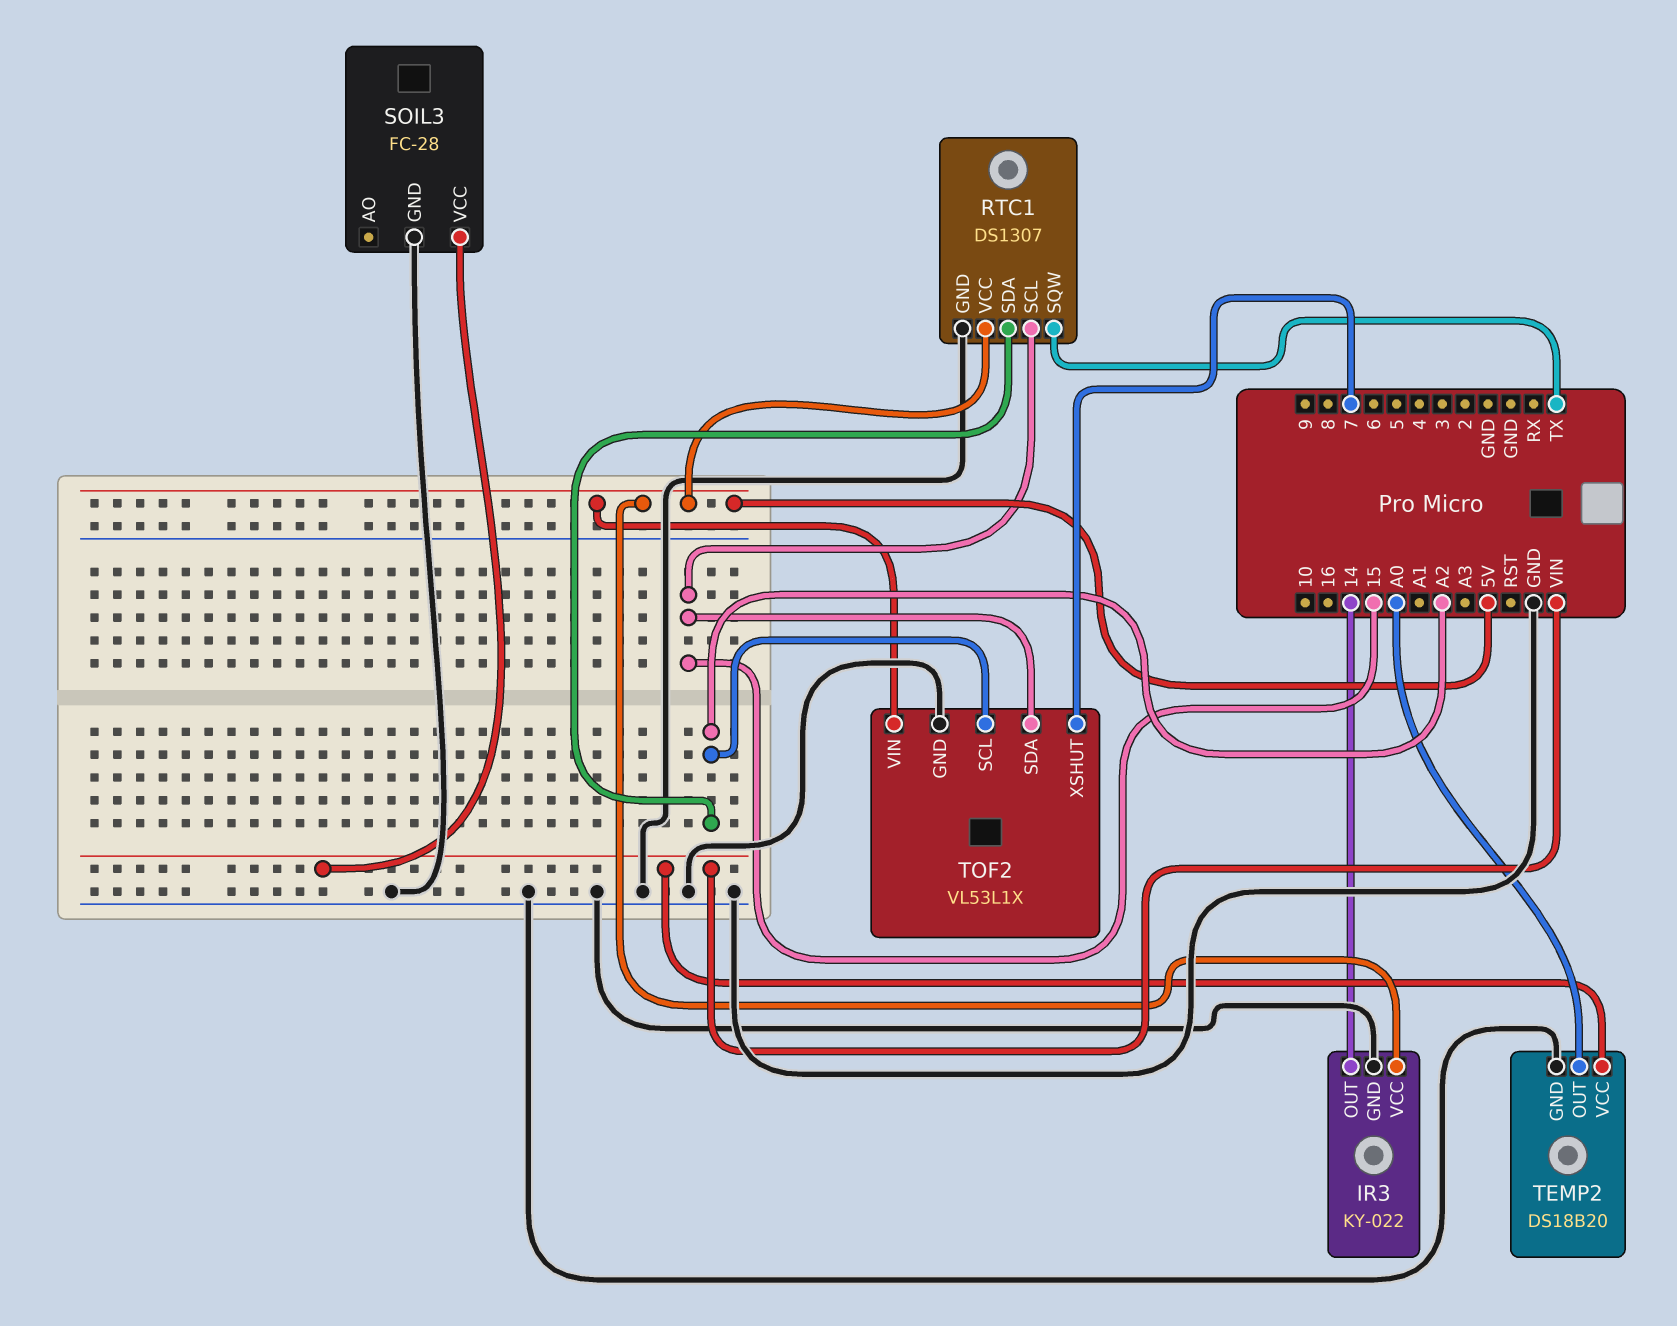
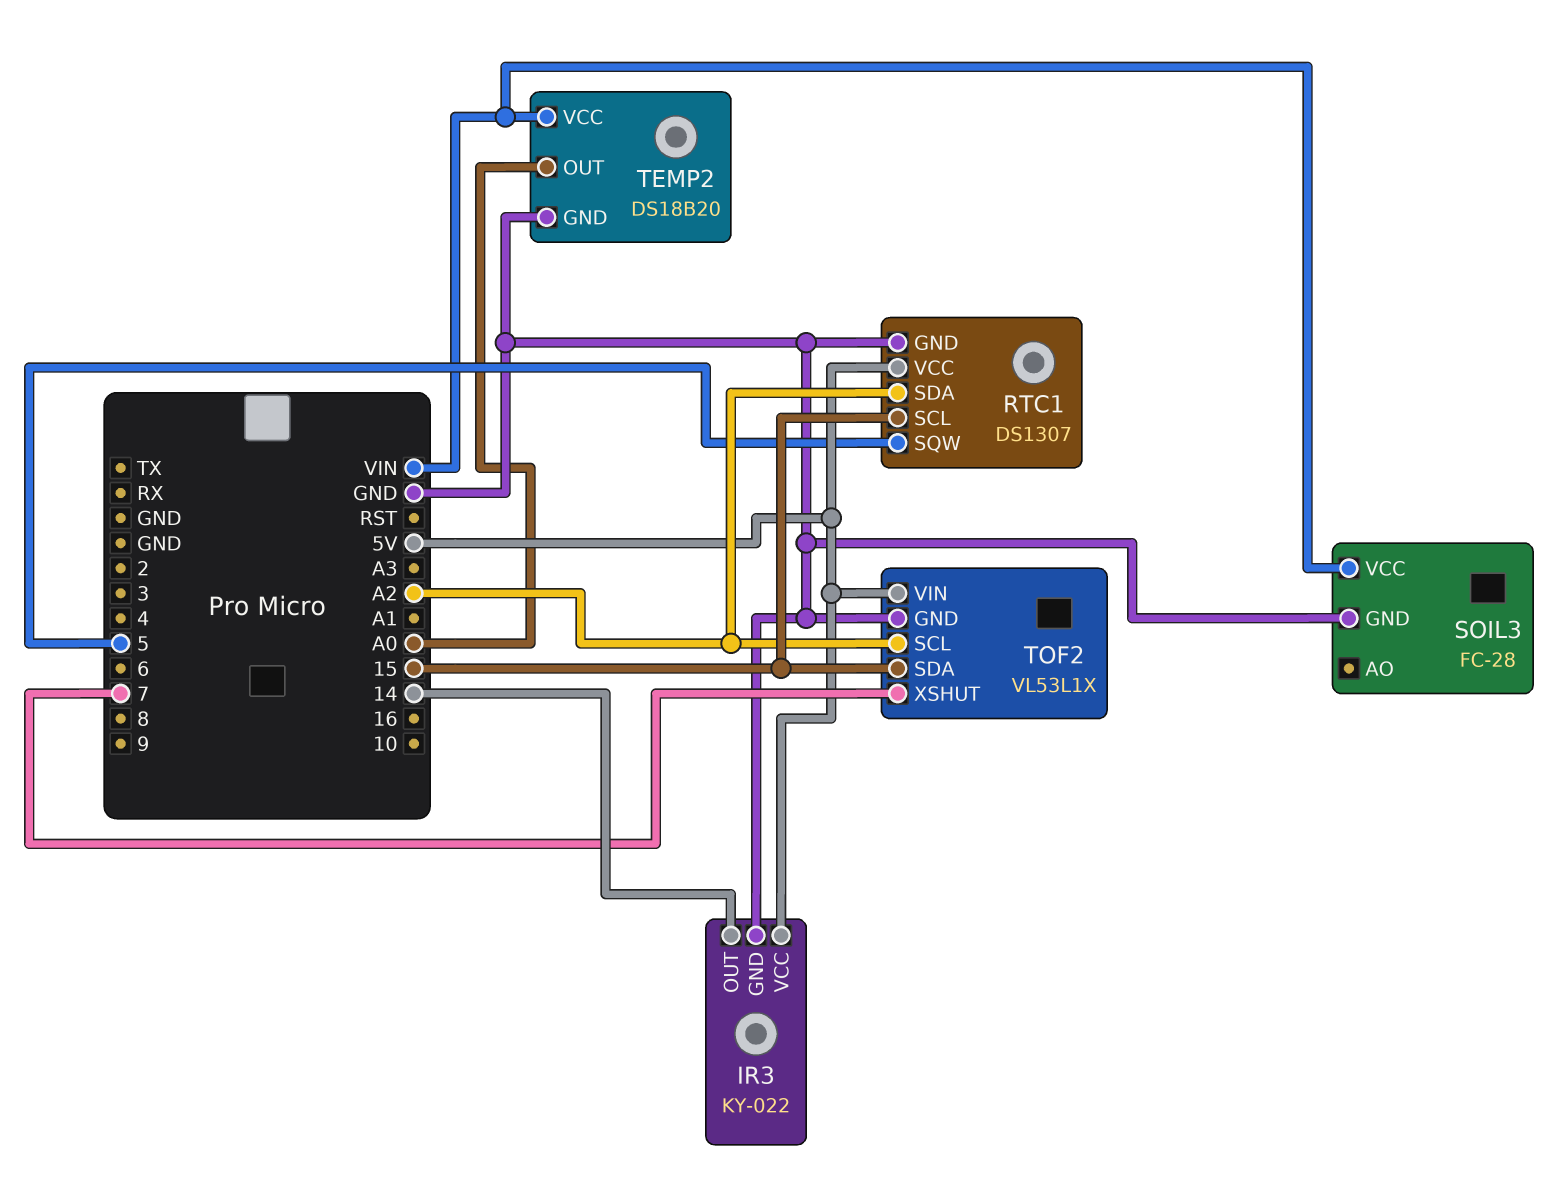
RTC1 pin SQW: TX -> 5

